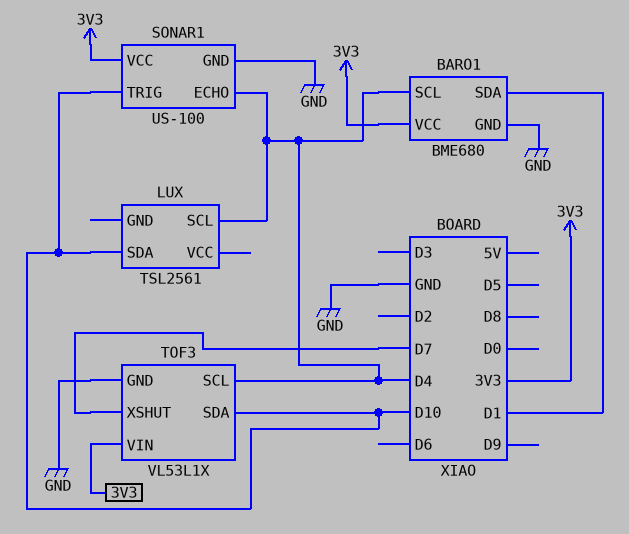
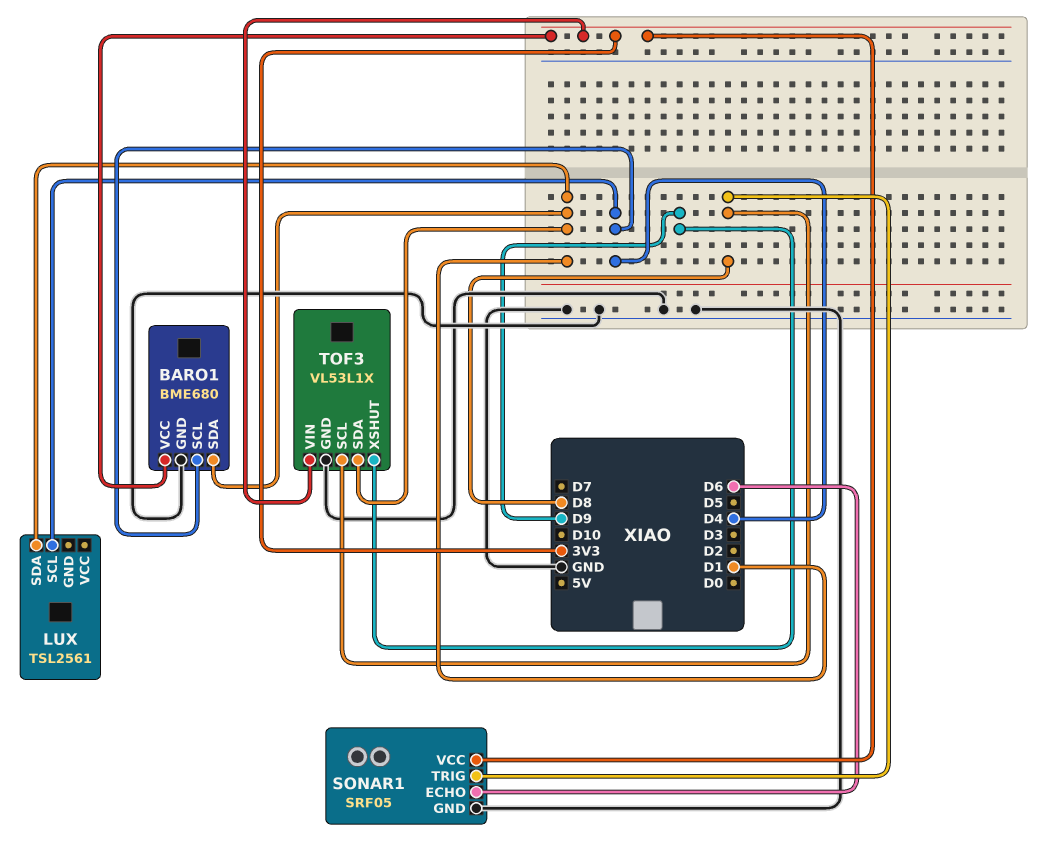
LUX pin SDA: D10 -> D1
SONAR1: US-100 -> SRF05
SONAR1 pin ECHO: D4 -> D6
SONAR1 pin TRIG: D10 -> D8
TOF3 pin SCL: D4 -> D8
TOF3 pin SDA: D10 -> D1
TOF3 pin XSHUT: D7 -> D9

